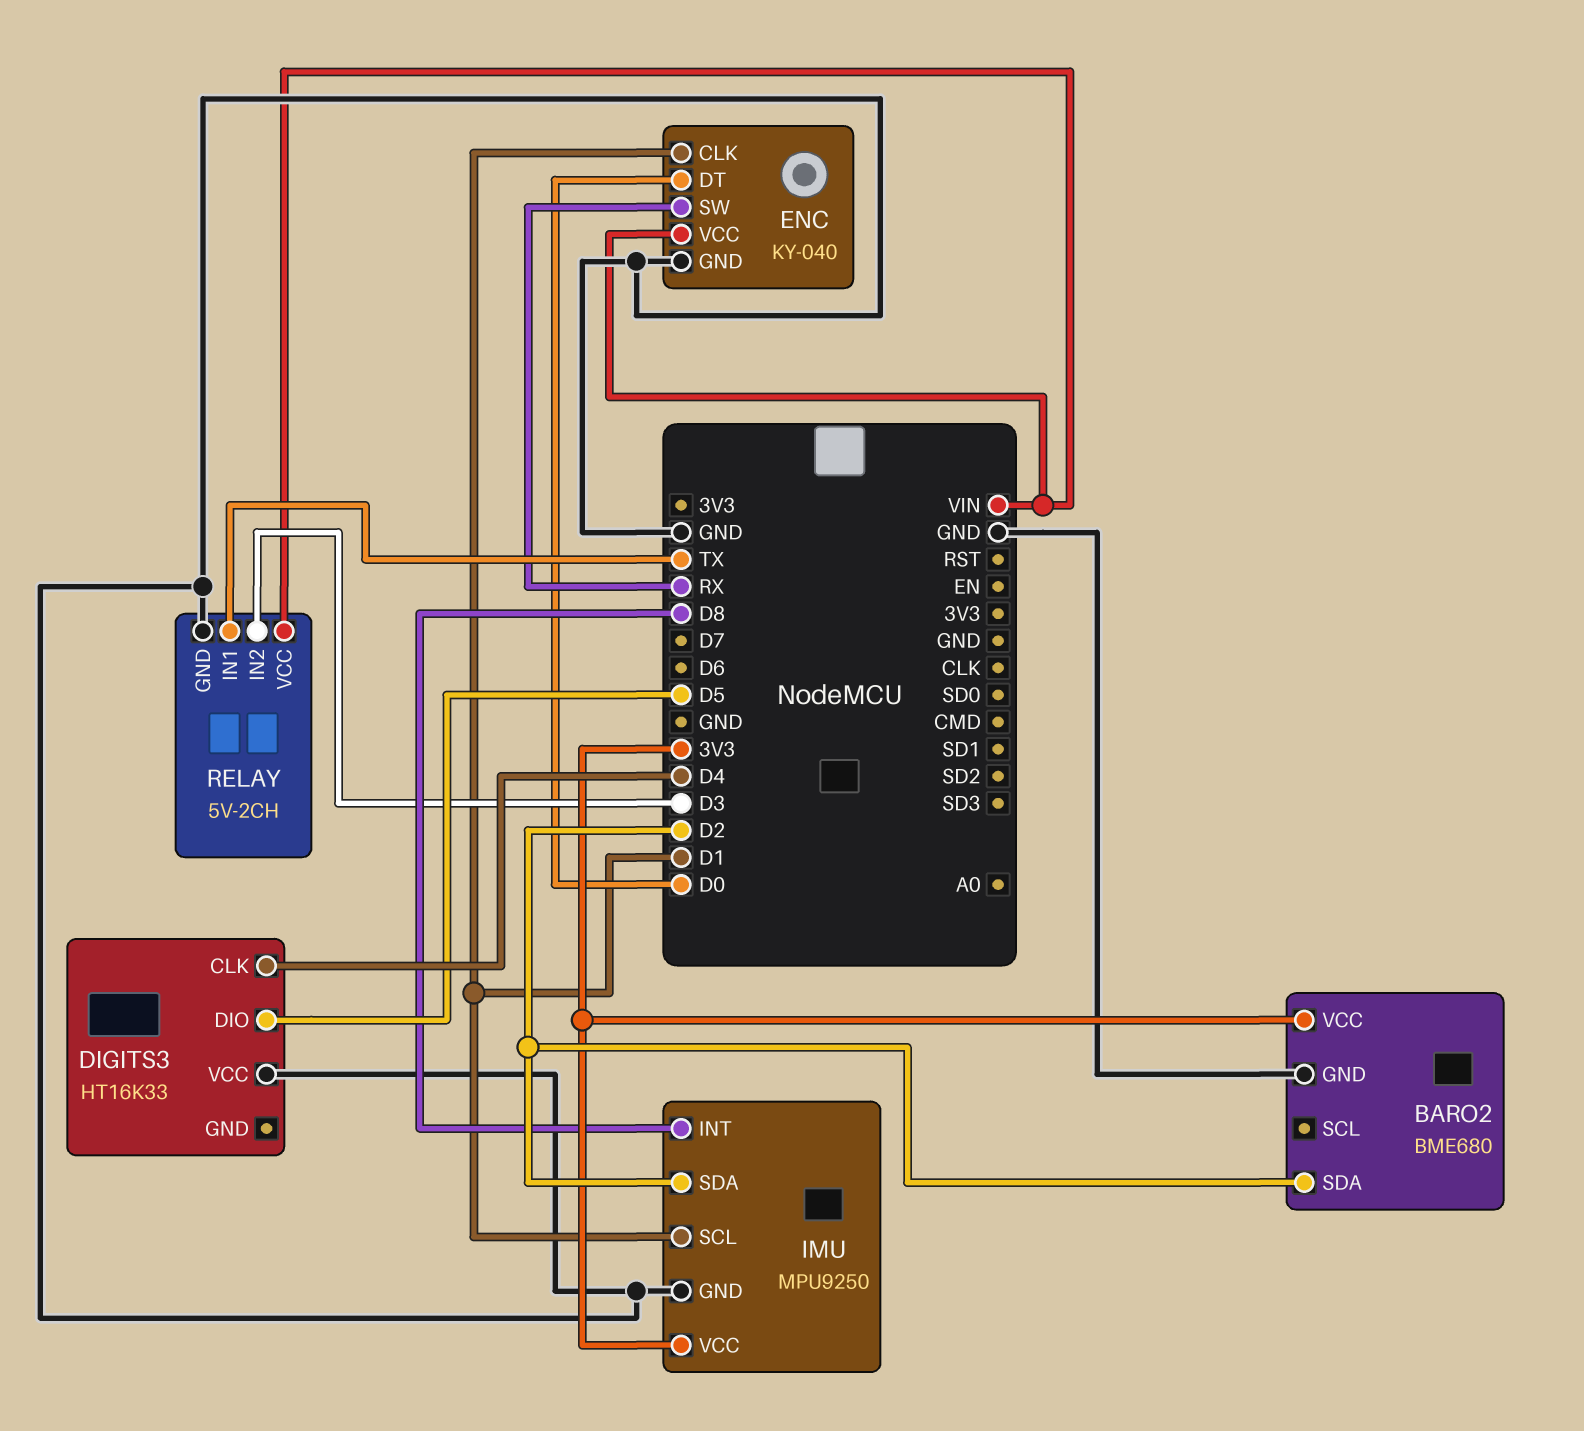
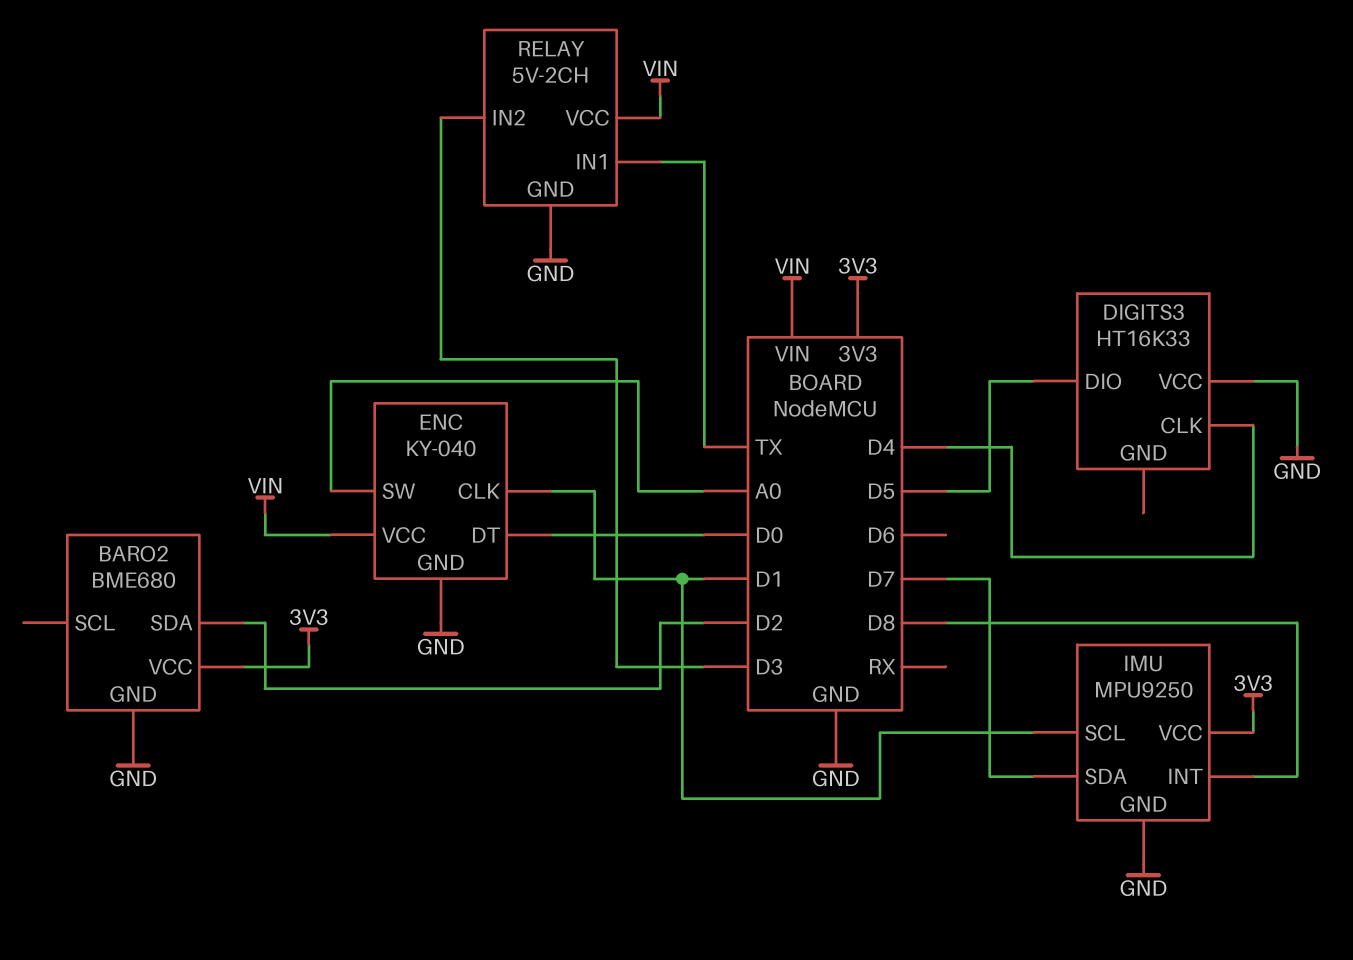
ENC pin SW: RX -> A0
IMU pin SDA: D2 -> D7

